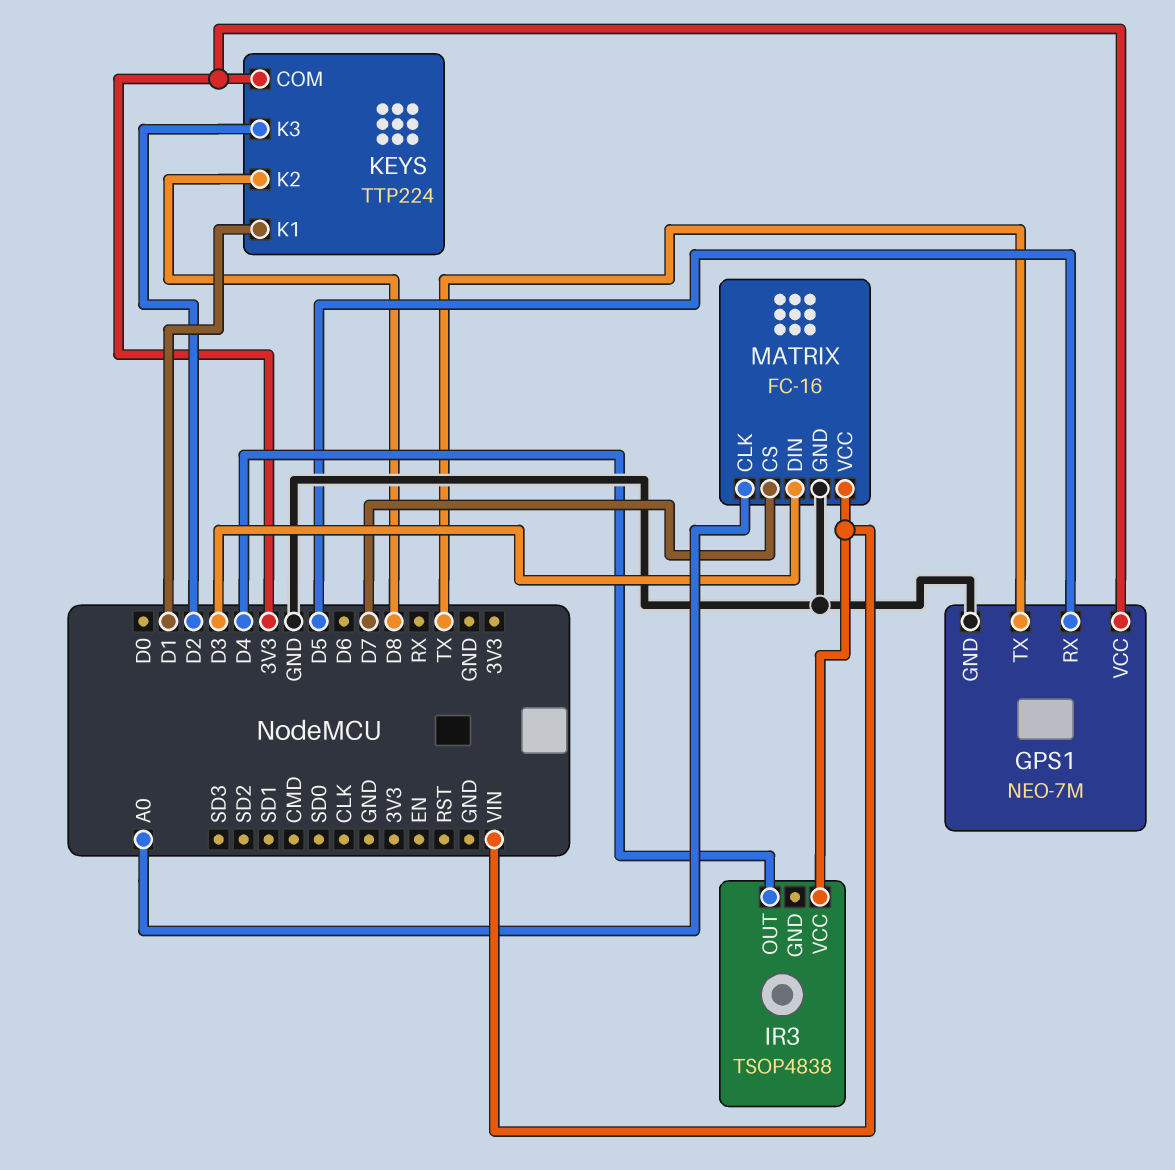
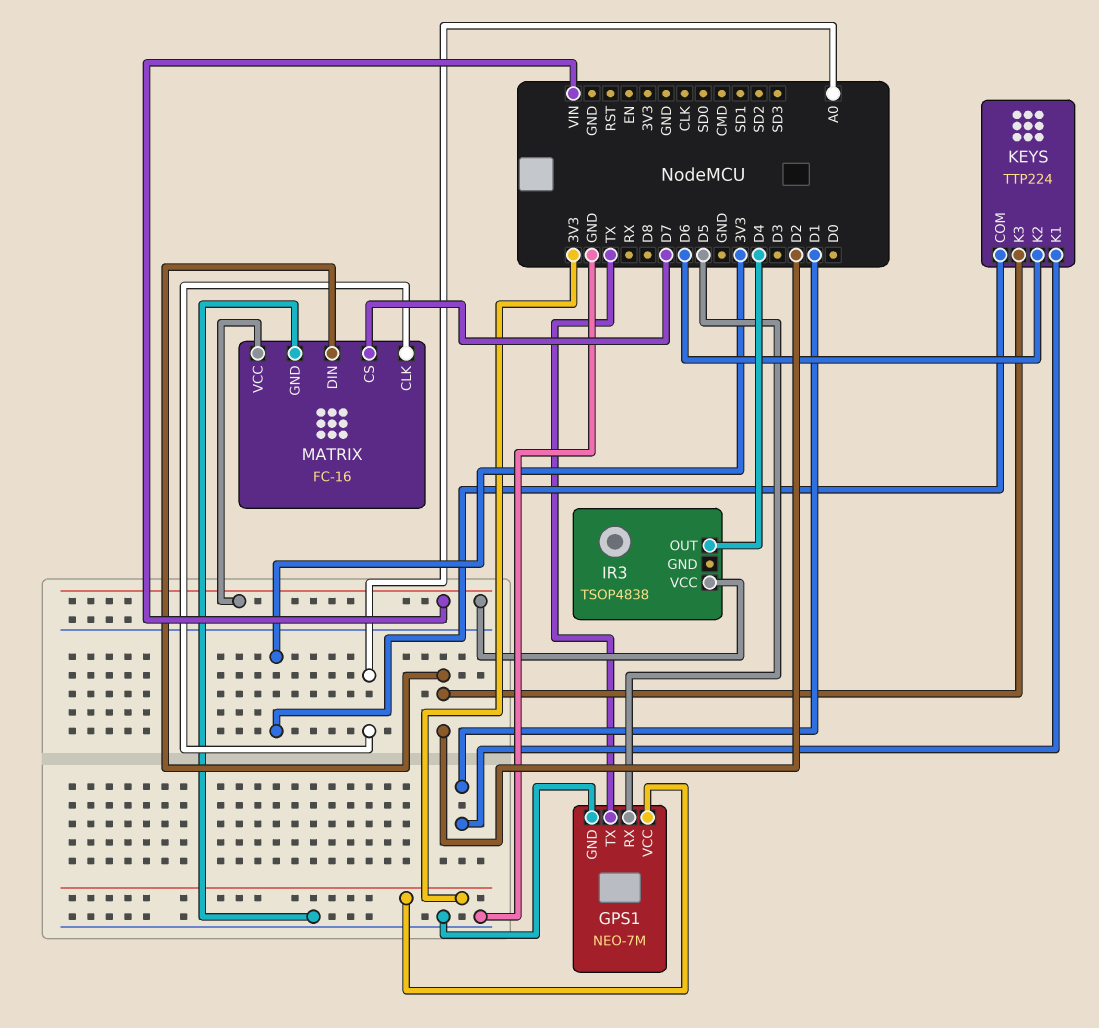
KEYS pin K2: D8 -> D6
MATRIX pin DIN: D3 -> D2

